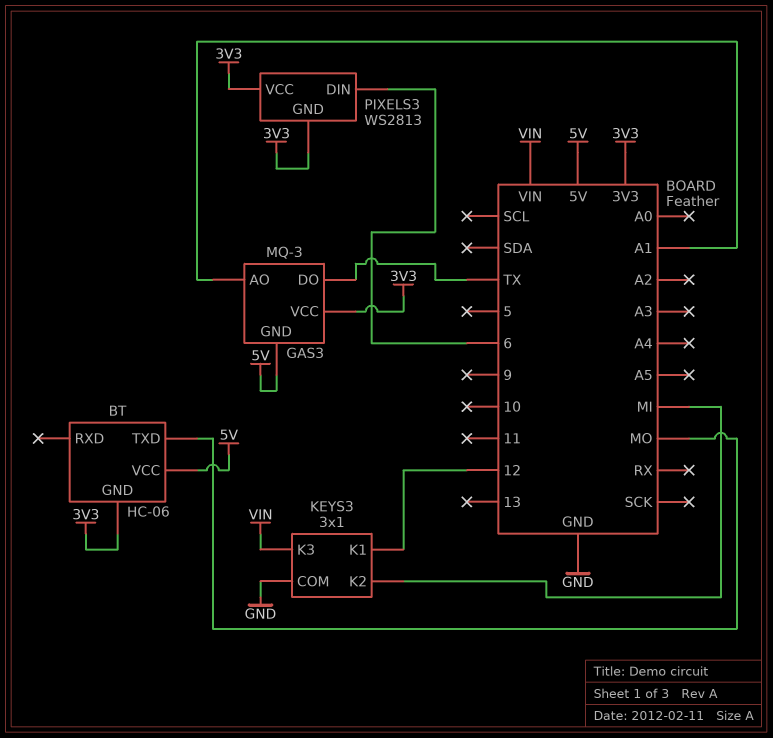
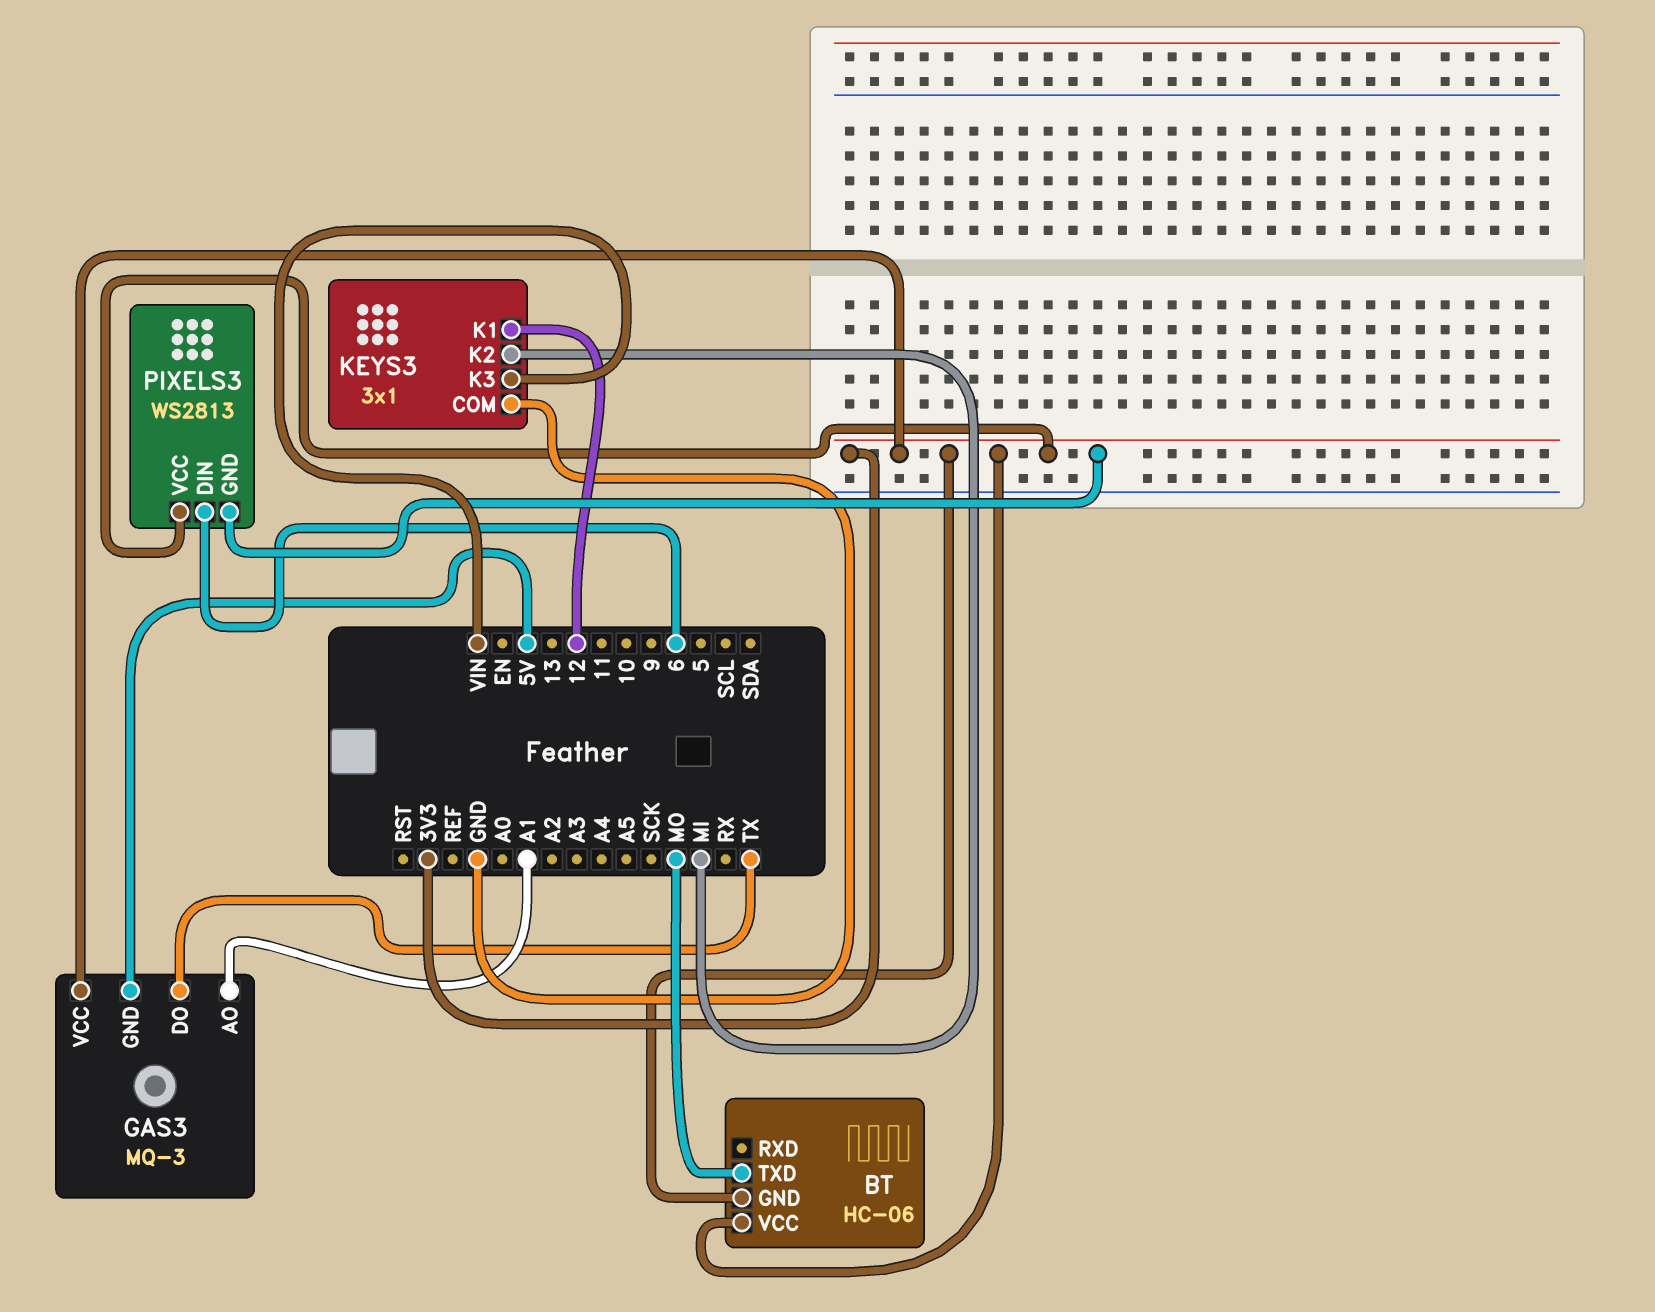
BT pin VCC: 5V -> 3V3

